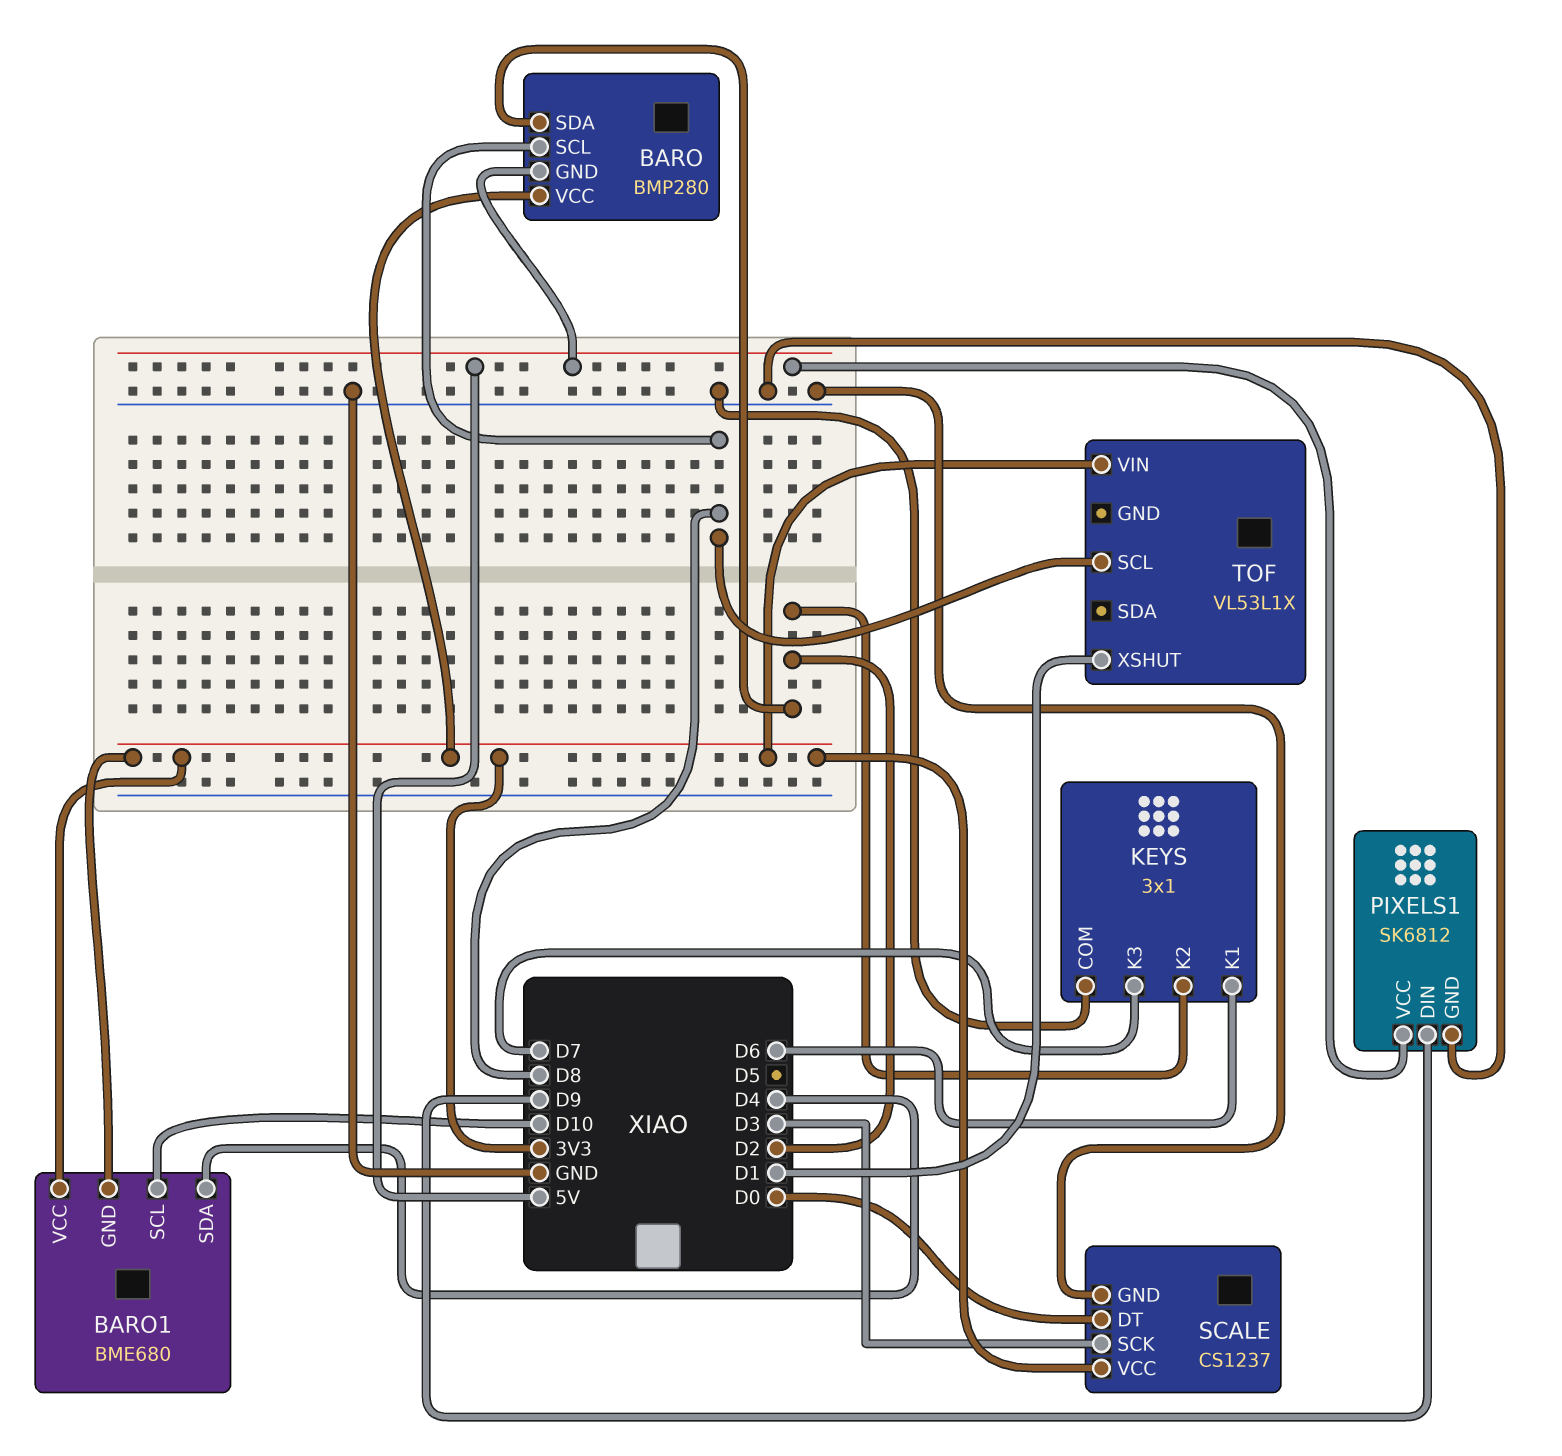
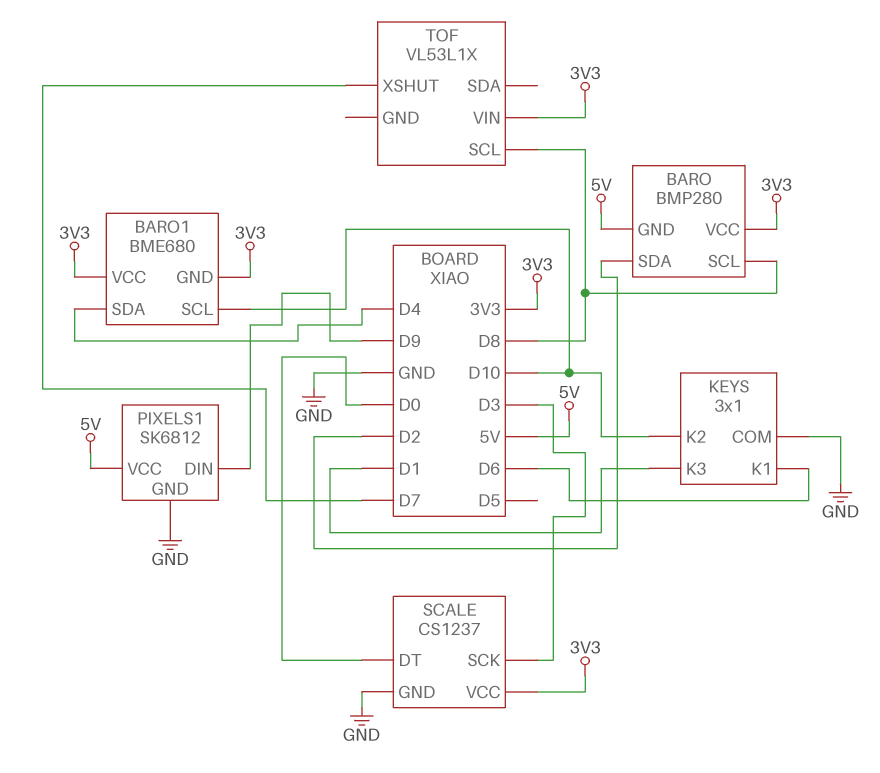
KEYS pin K2: D2 -> D10
KEYS pin K3: D7 -> D1
TOF pin XSHUT: D1 -> D7

